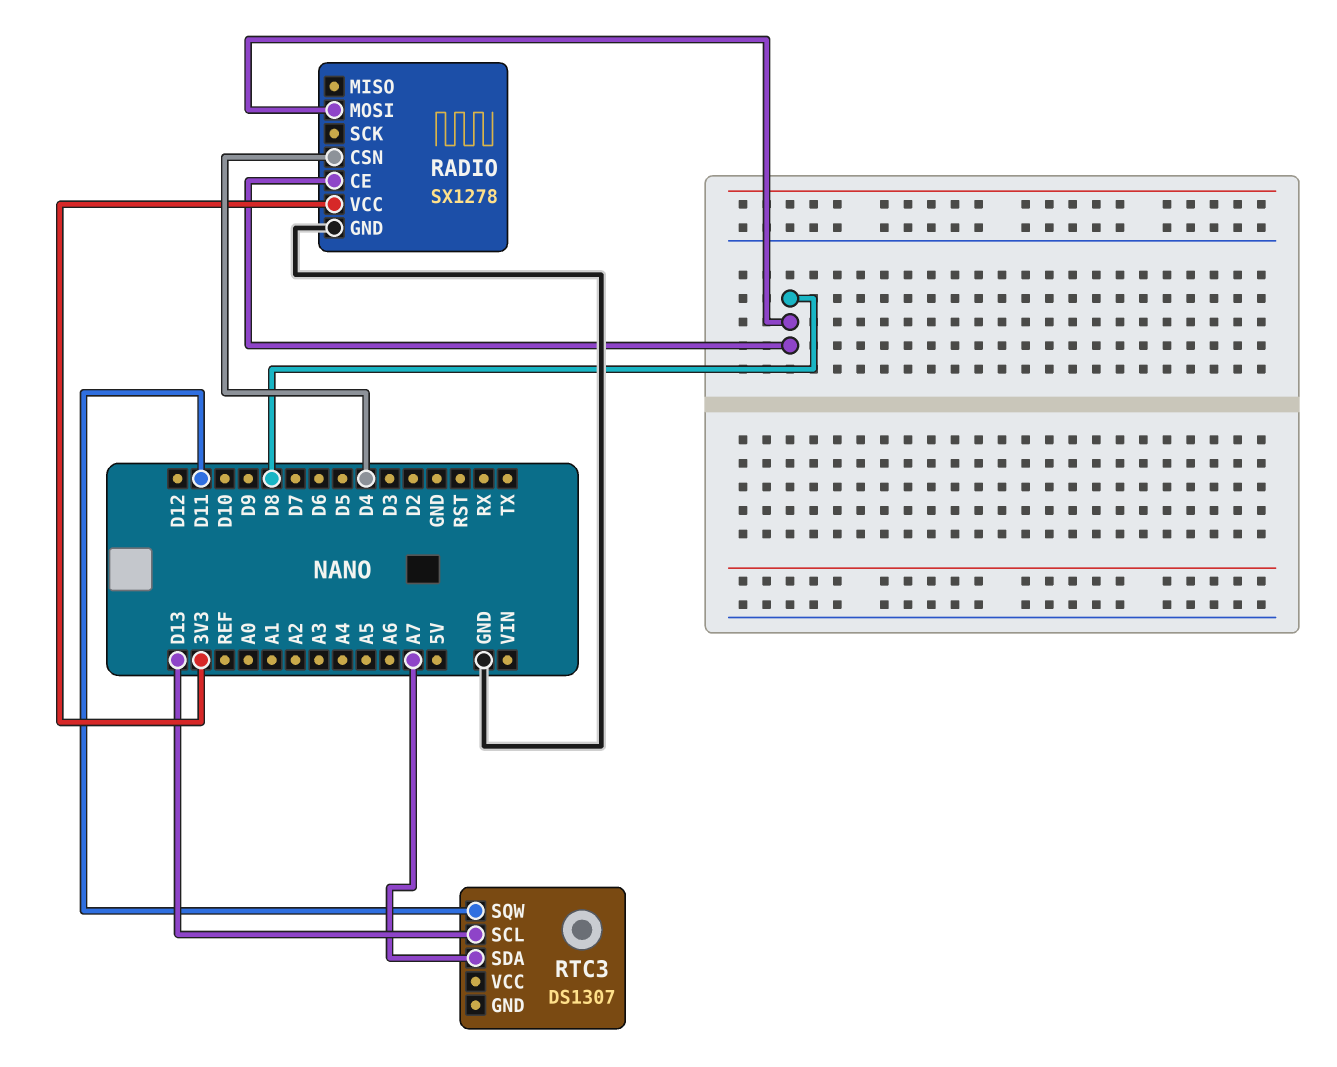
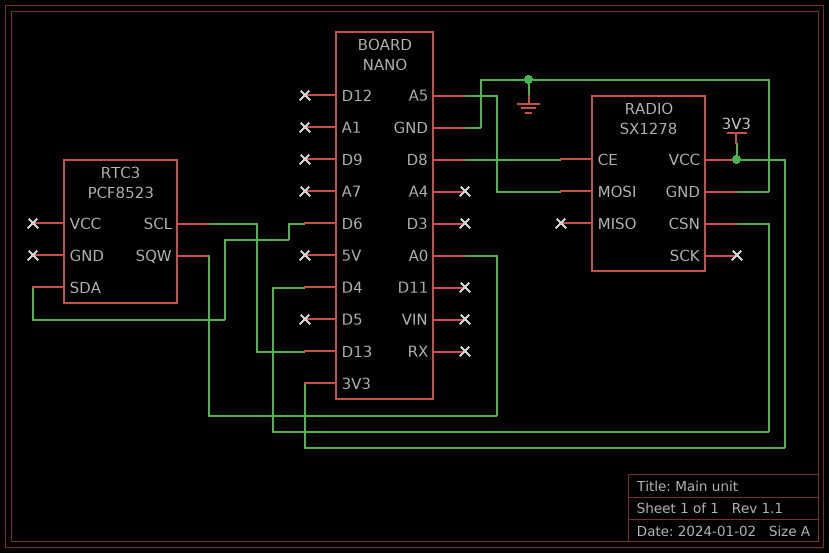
RADIO pin MOSI: D8 -> A5
RTC3: DS1307 -> PCF8523
RTC3 pin SDA: A7 -> D6
RTC3 pin SQW: D11 -> A0

